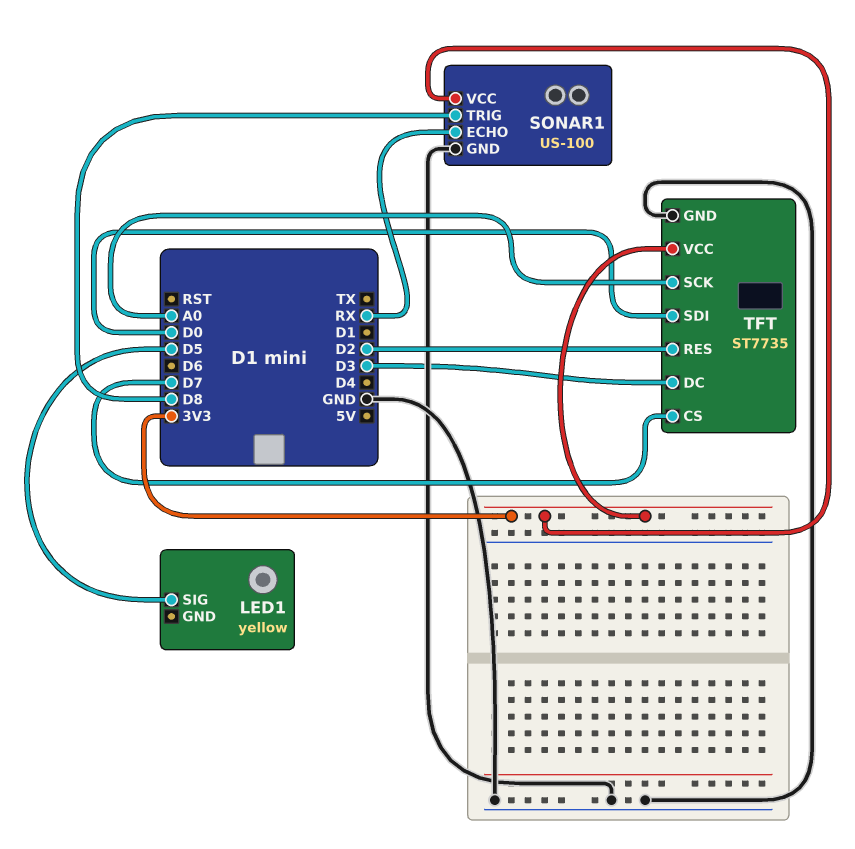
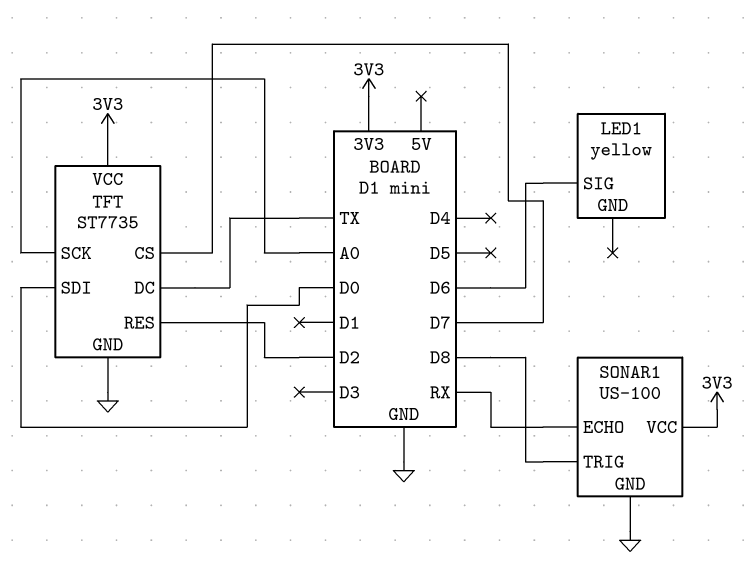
LED1 pin SIG: D5 -> D6
TFT pin DC: D3 -> TX

